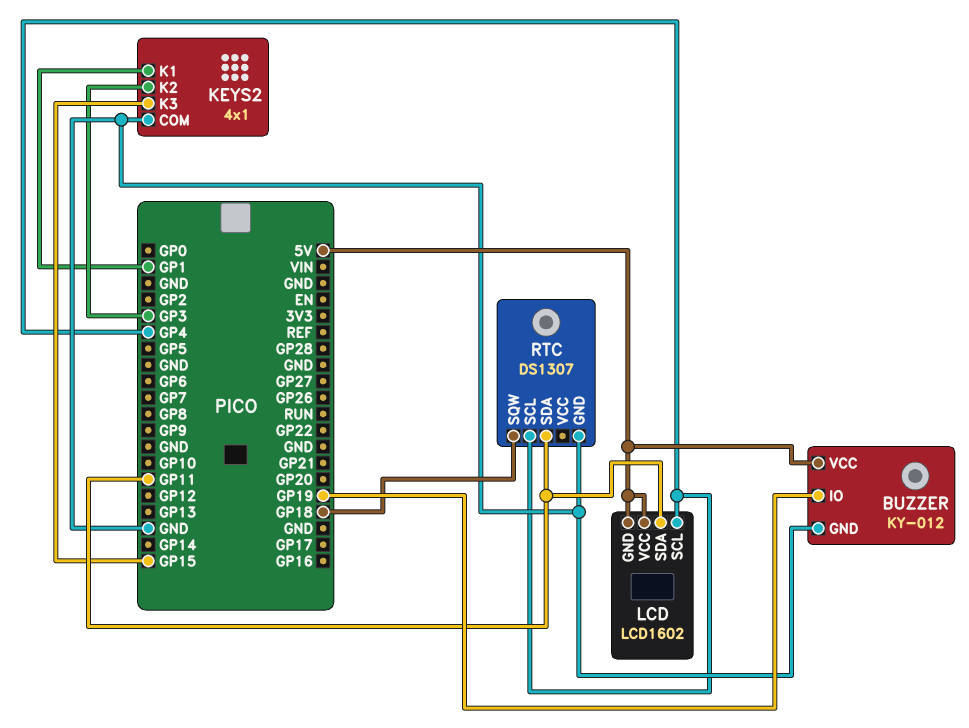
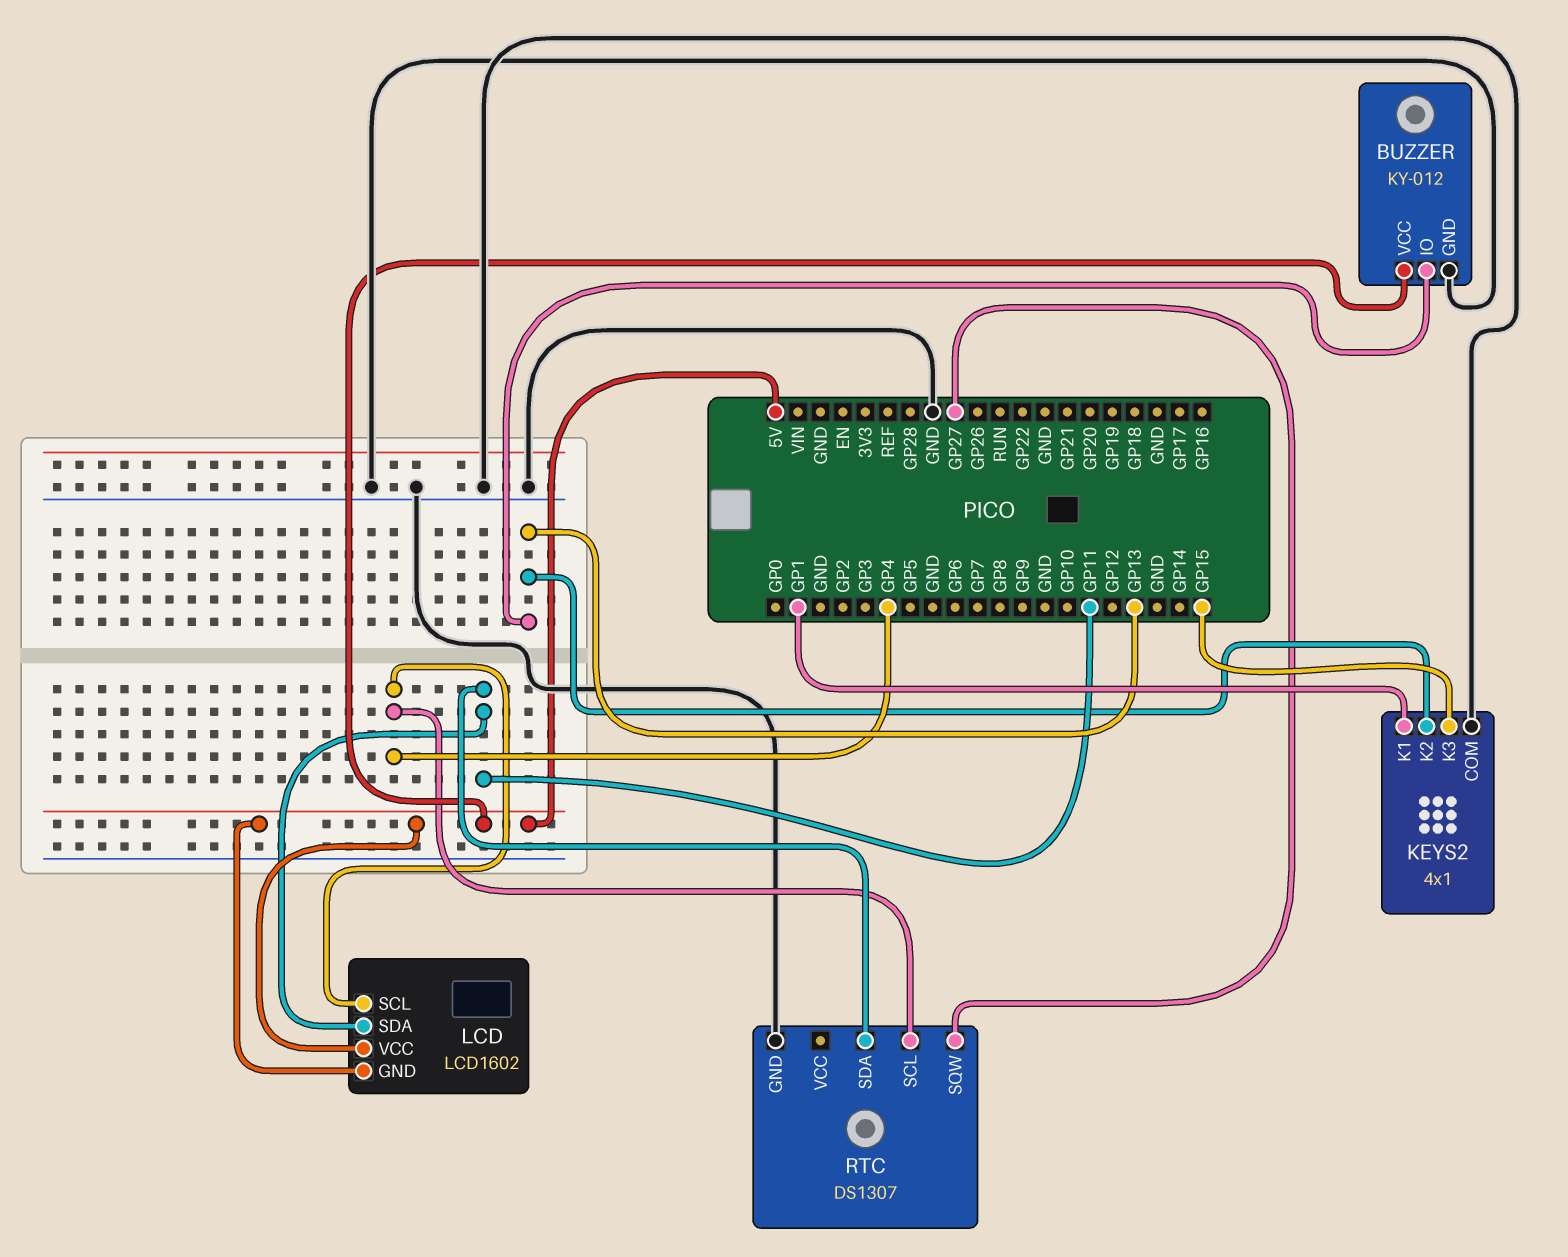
BUZZER pin IO: GP19 -> GP13
KEYS2 pin K2: GP3 -> GP13
RTC pin SQW: GP18 -> GP27

